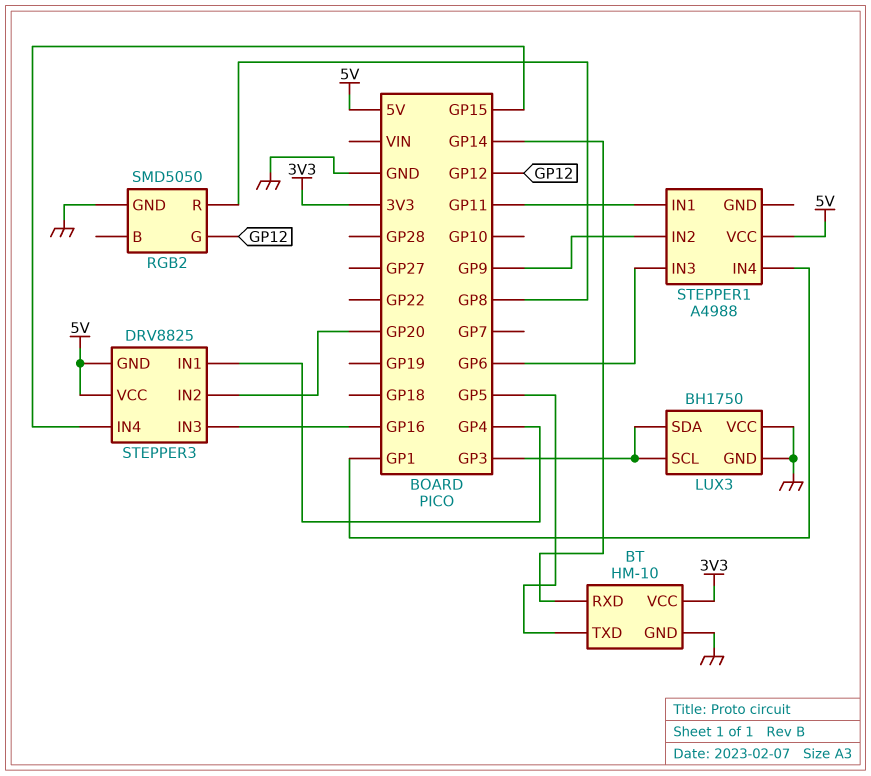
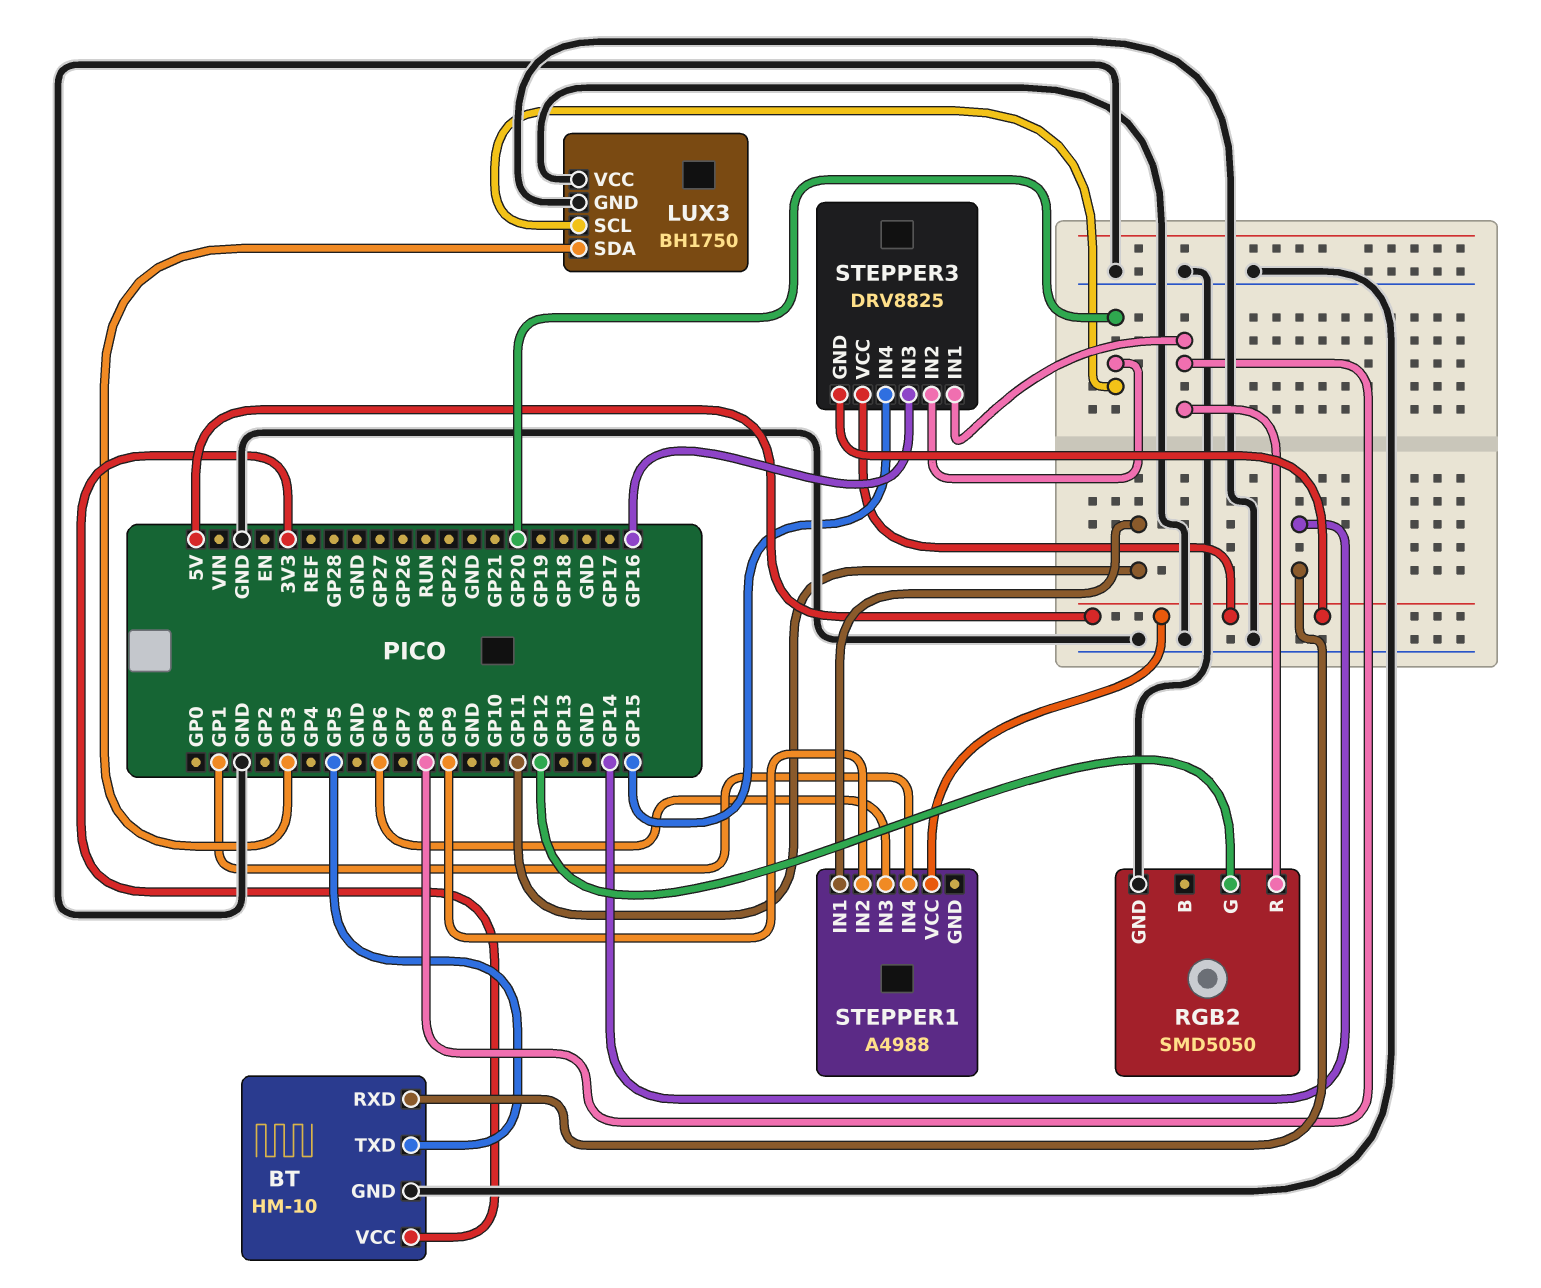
LUX3 pin SCL: GP3 -> GP20
STEPPER3 pin IN1: GP4 -> GP8

